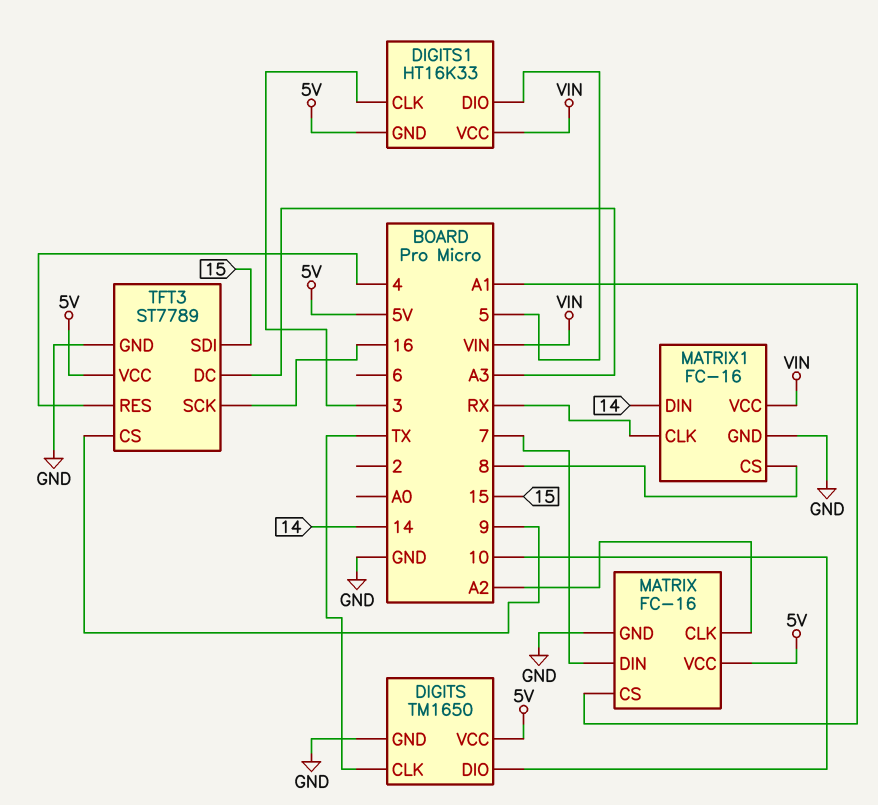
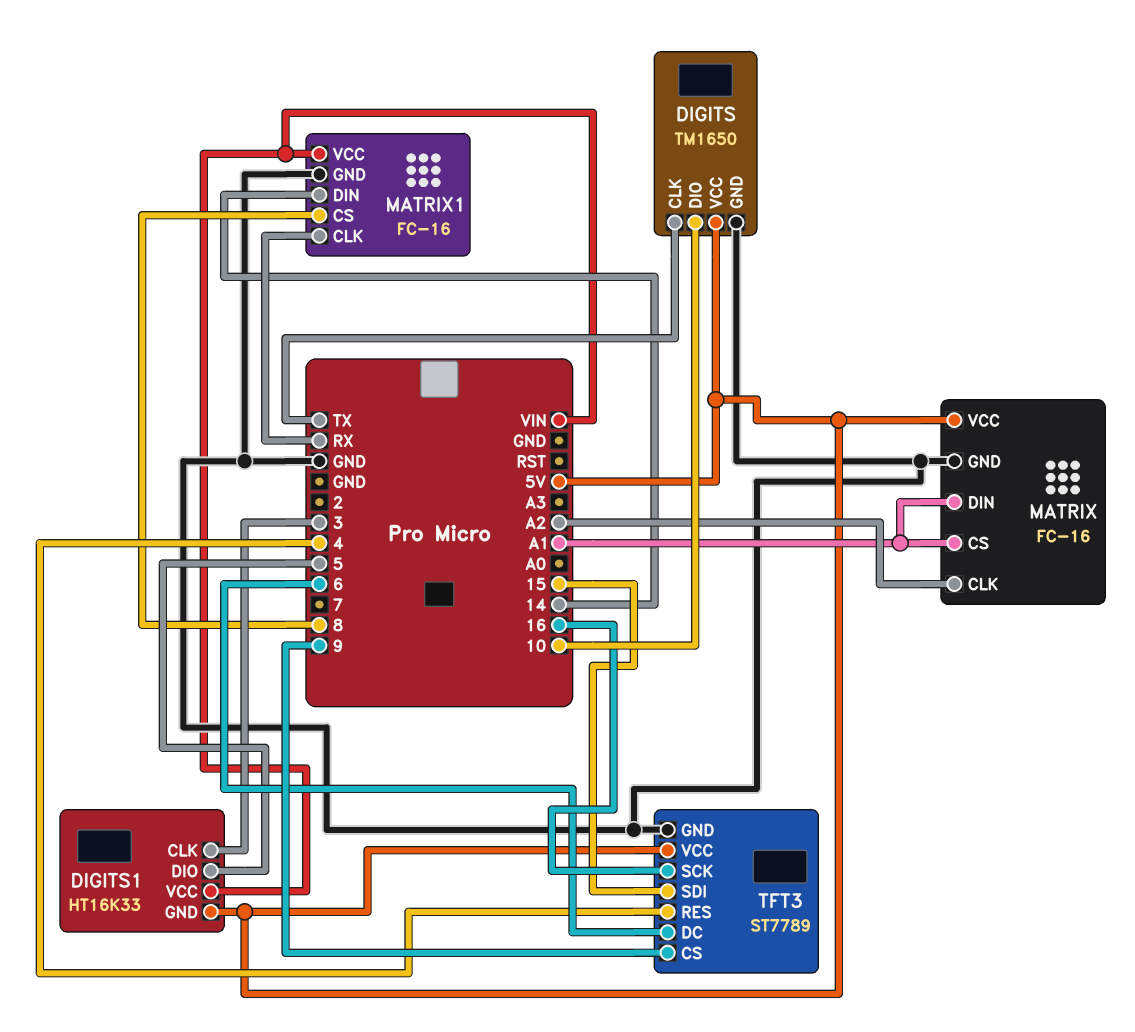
MATRIX pin DIN: 7 -> A1
TFT3 pin DC: A3 -> 6

